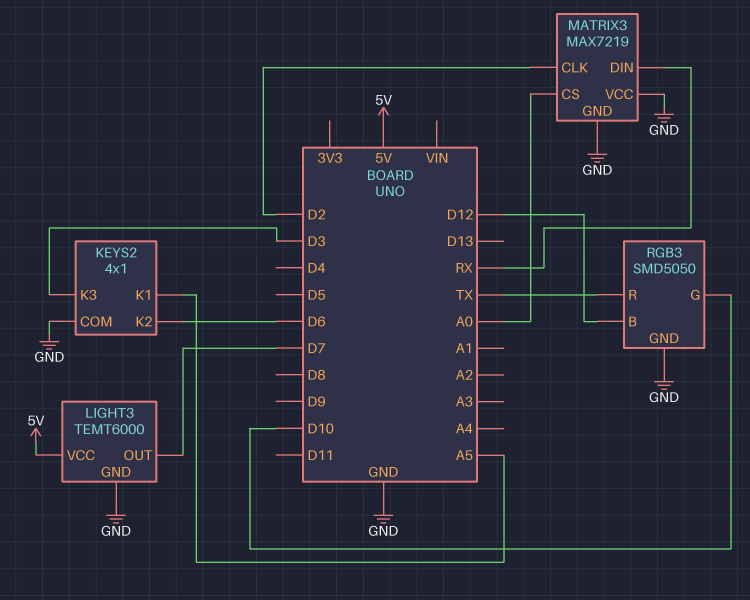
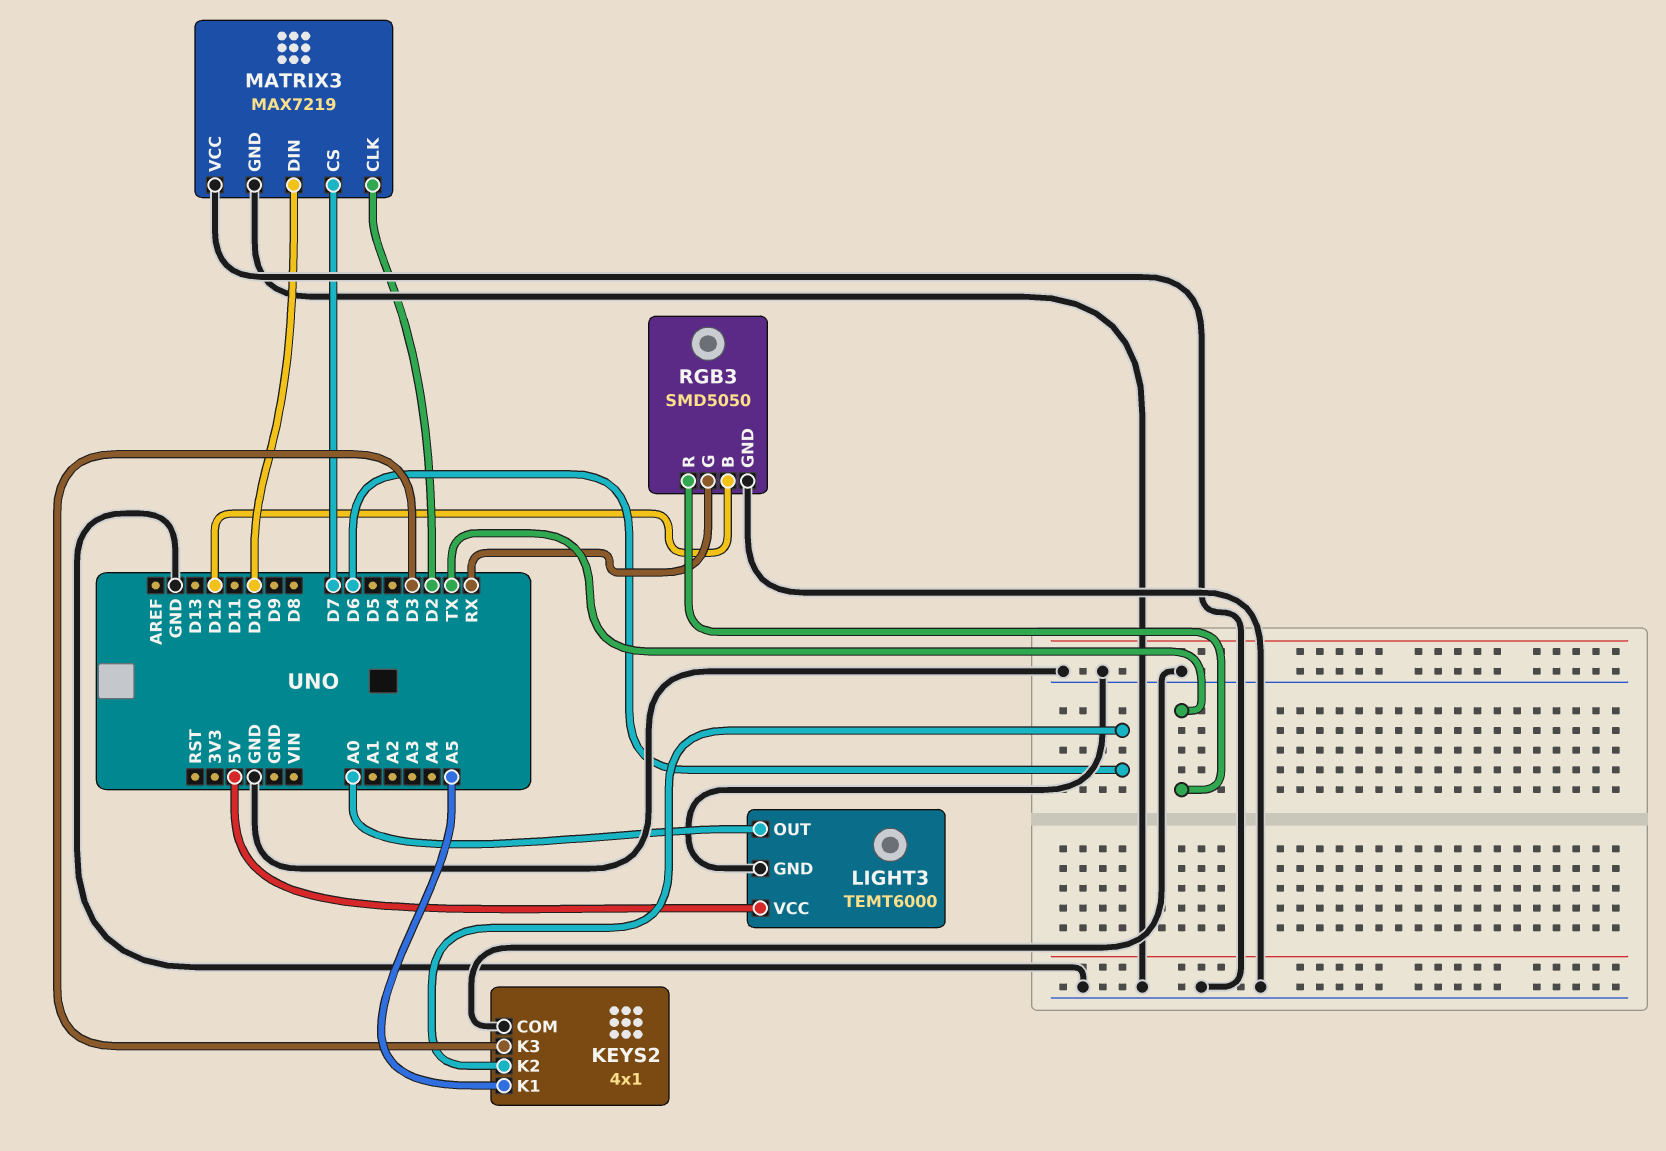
LIGHT3 pin OUT: D7 -> A0
MATRIX3 pin CS: A0 -> D7
MATRIX3 pin DIN: RX -> D10
RGB3 pin G: D10 -> RX

